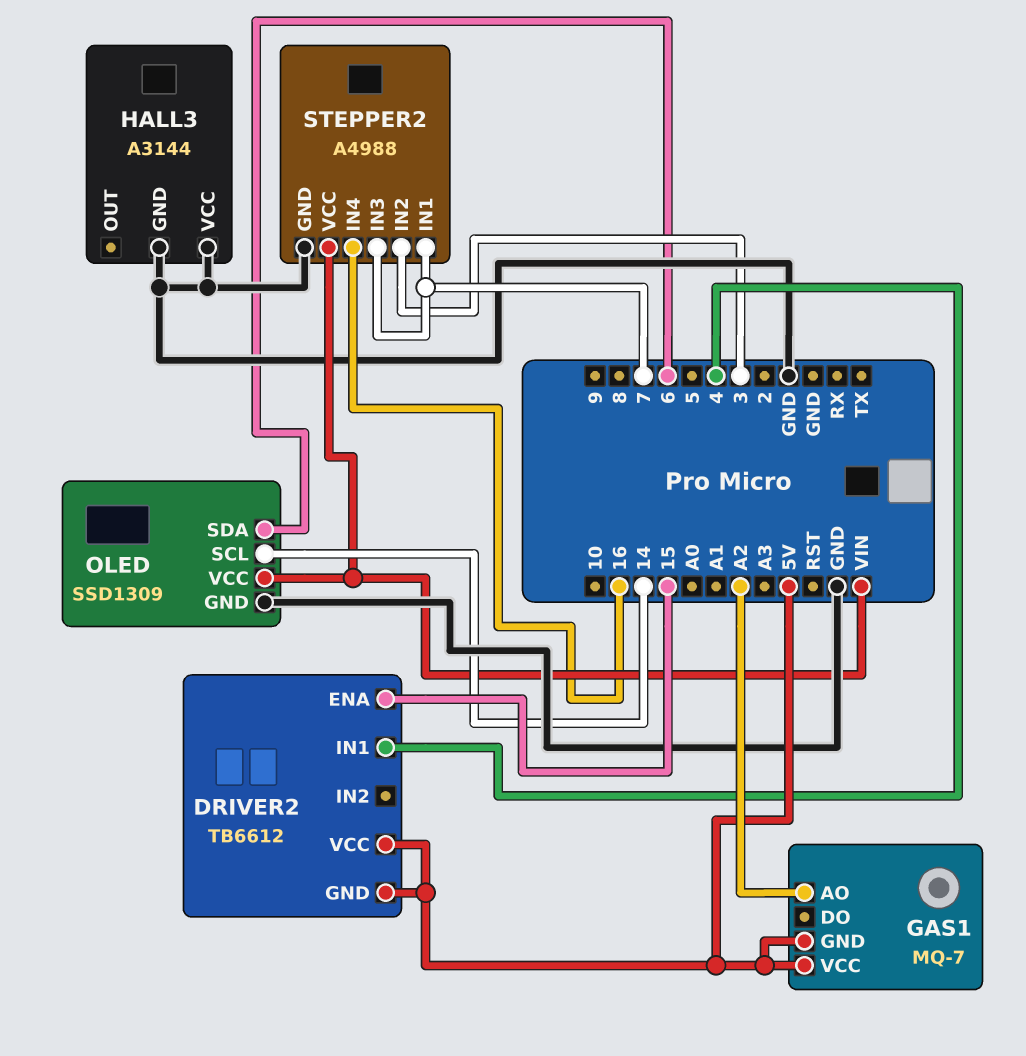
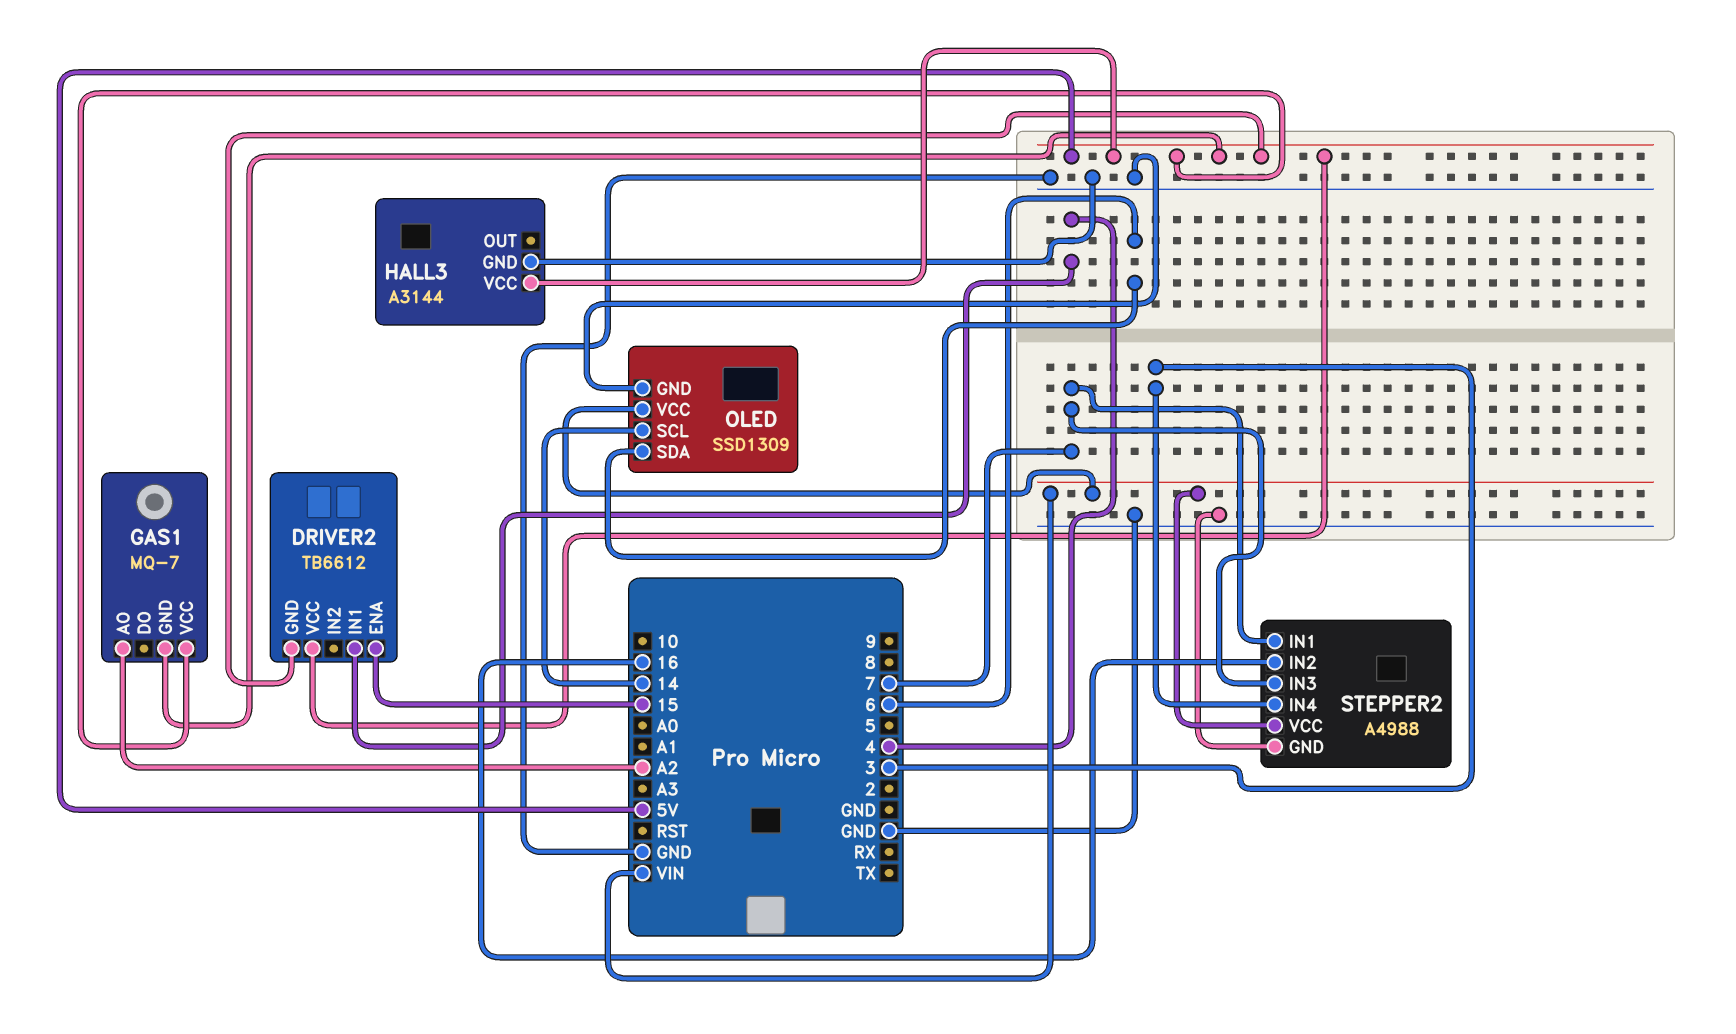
HALL3 pin VCC: GND -> 5V
STEPPER2 pin IN2: 3 -> 16
STEPPER2 pin IN4: 16 -> 3

